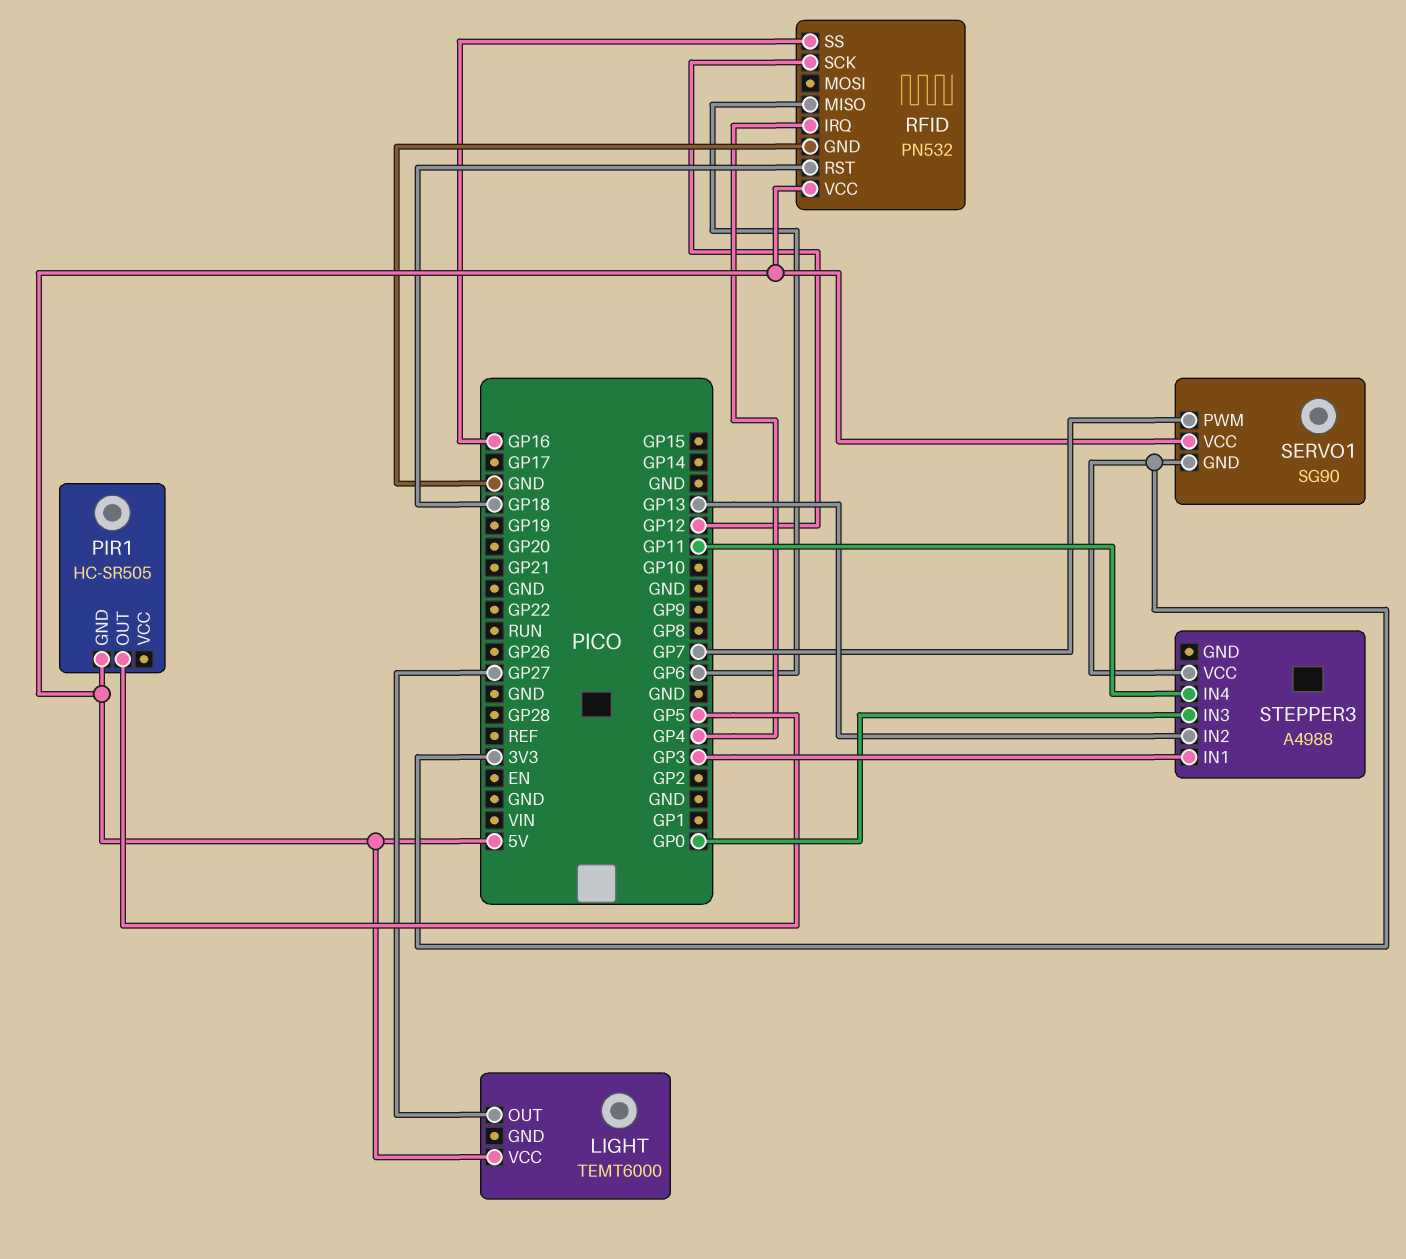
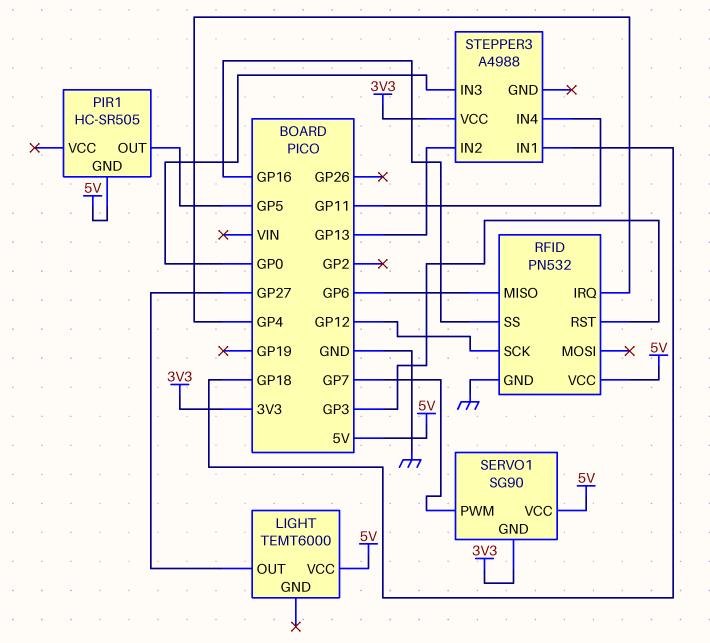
RFID pin RST: GP18 -> GP3
STEPPER3 pin IN1: GP3 -> GP18

